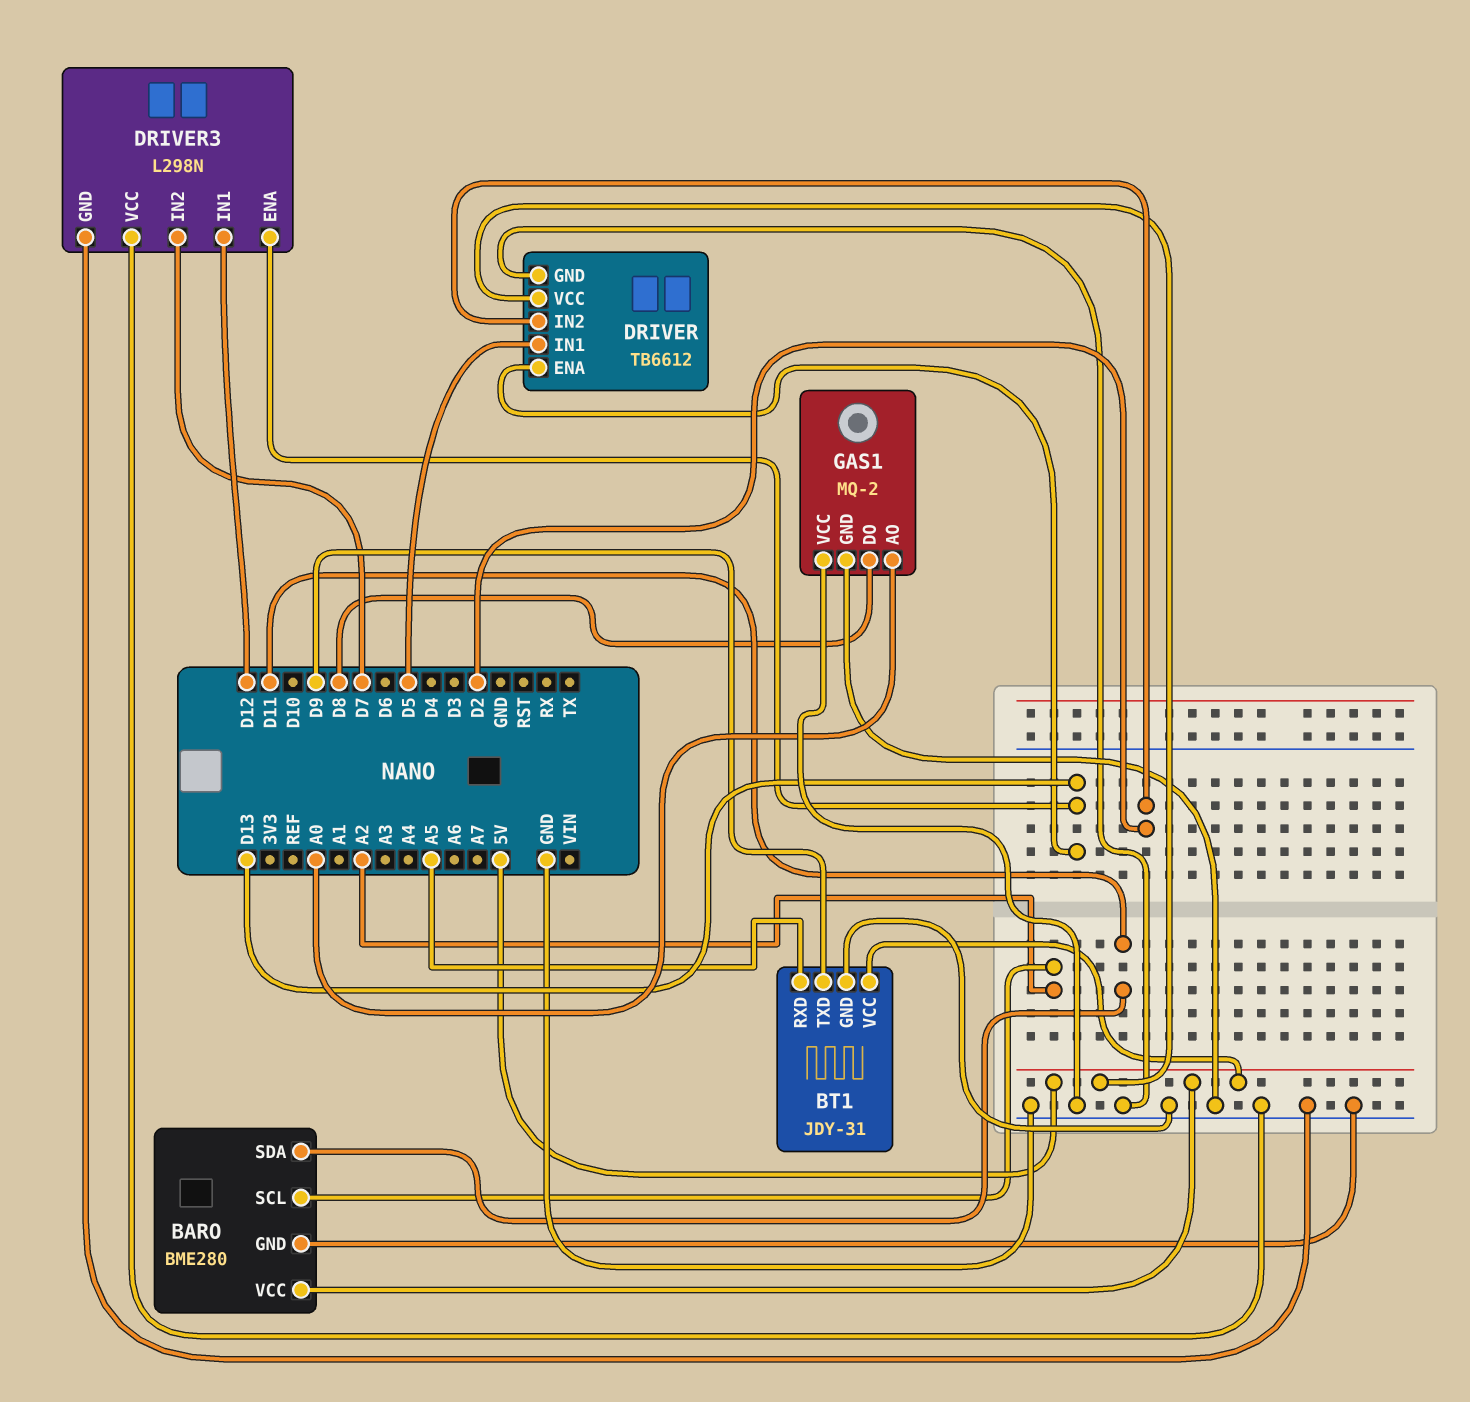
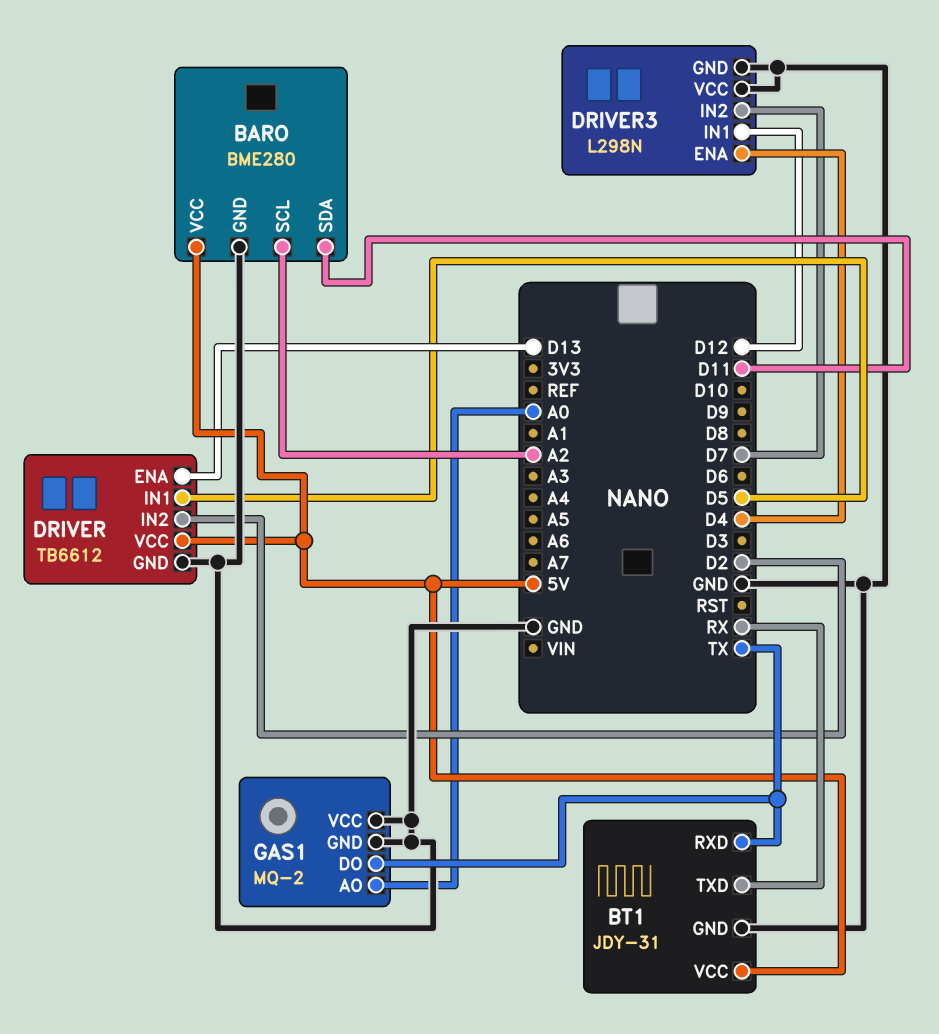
BT1 pin RXD: A5 -> TX
BT1 pin TXD: D9 -> RX
DRIVER3 pin ENA: D13 -> D4
GAS1 pin DO: D8 -> TX

